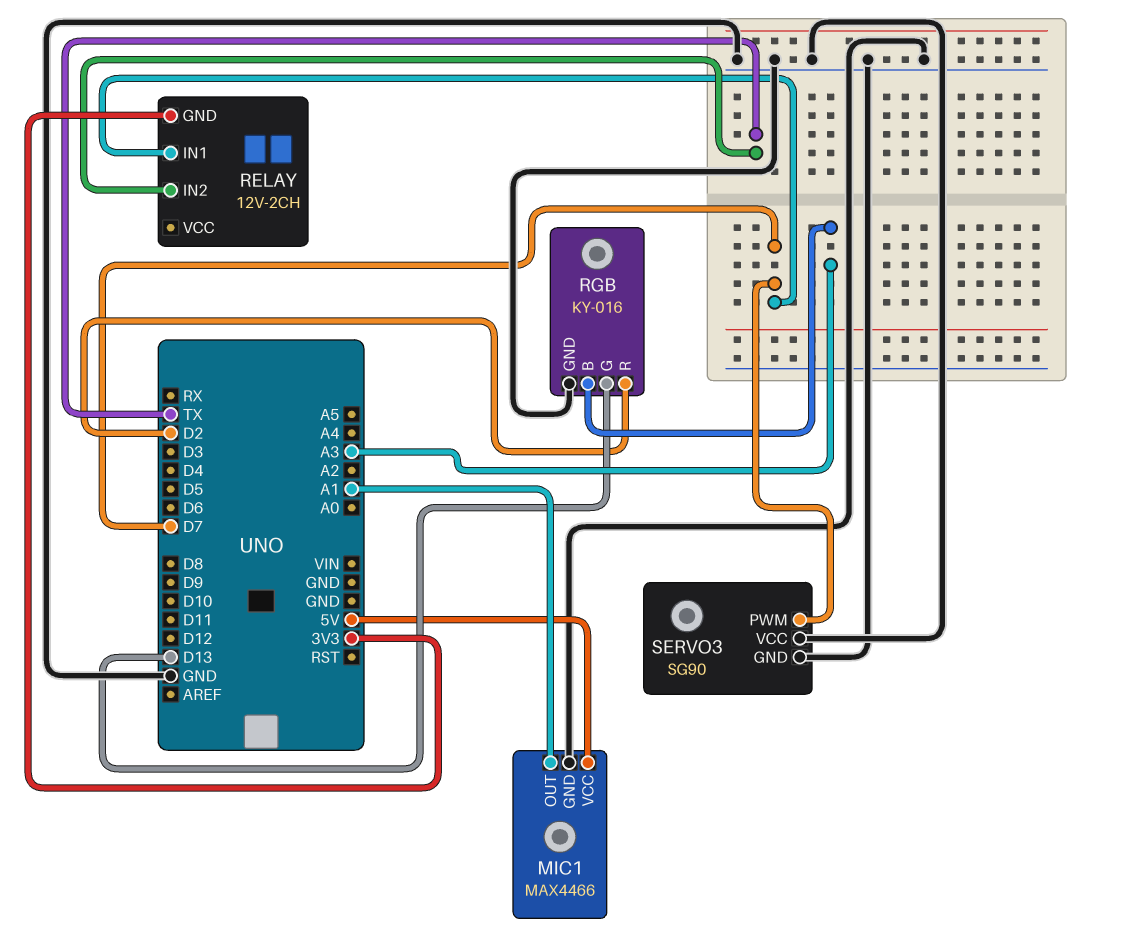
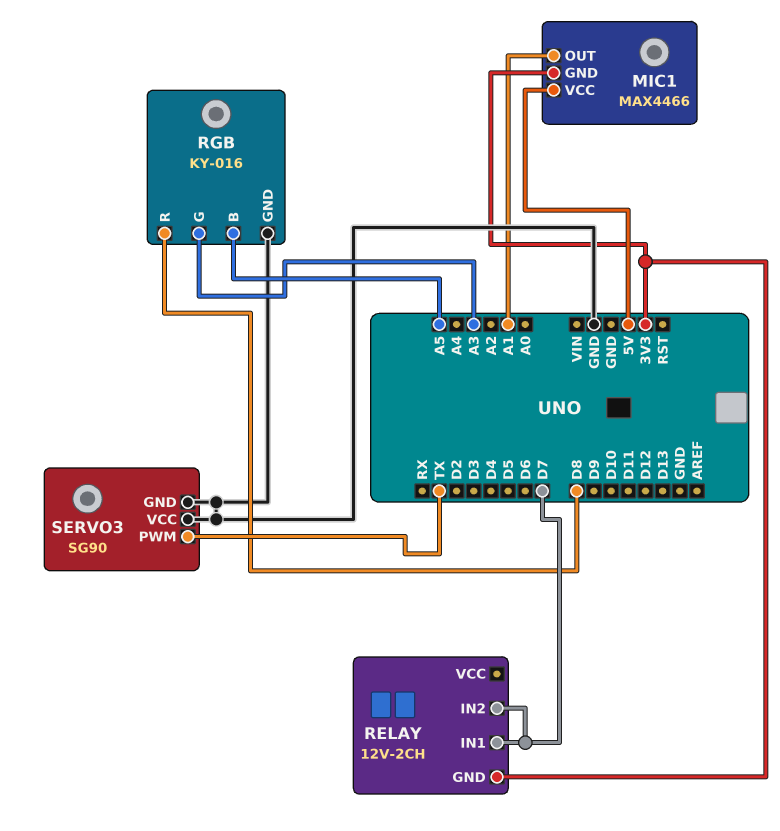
MIC1 pin GND: GND -> 3V3
RELAY pin IN2: TX -> D7
RGB pin B: A3 -> A5
RGB pin G: D13 -> A3
RGB pin R: D2 -> D8
SERVO3 pin PWM: D7 -> TX

